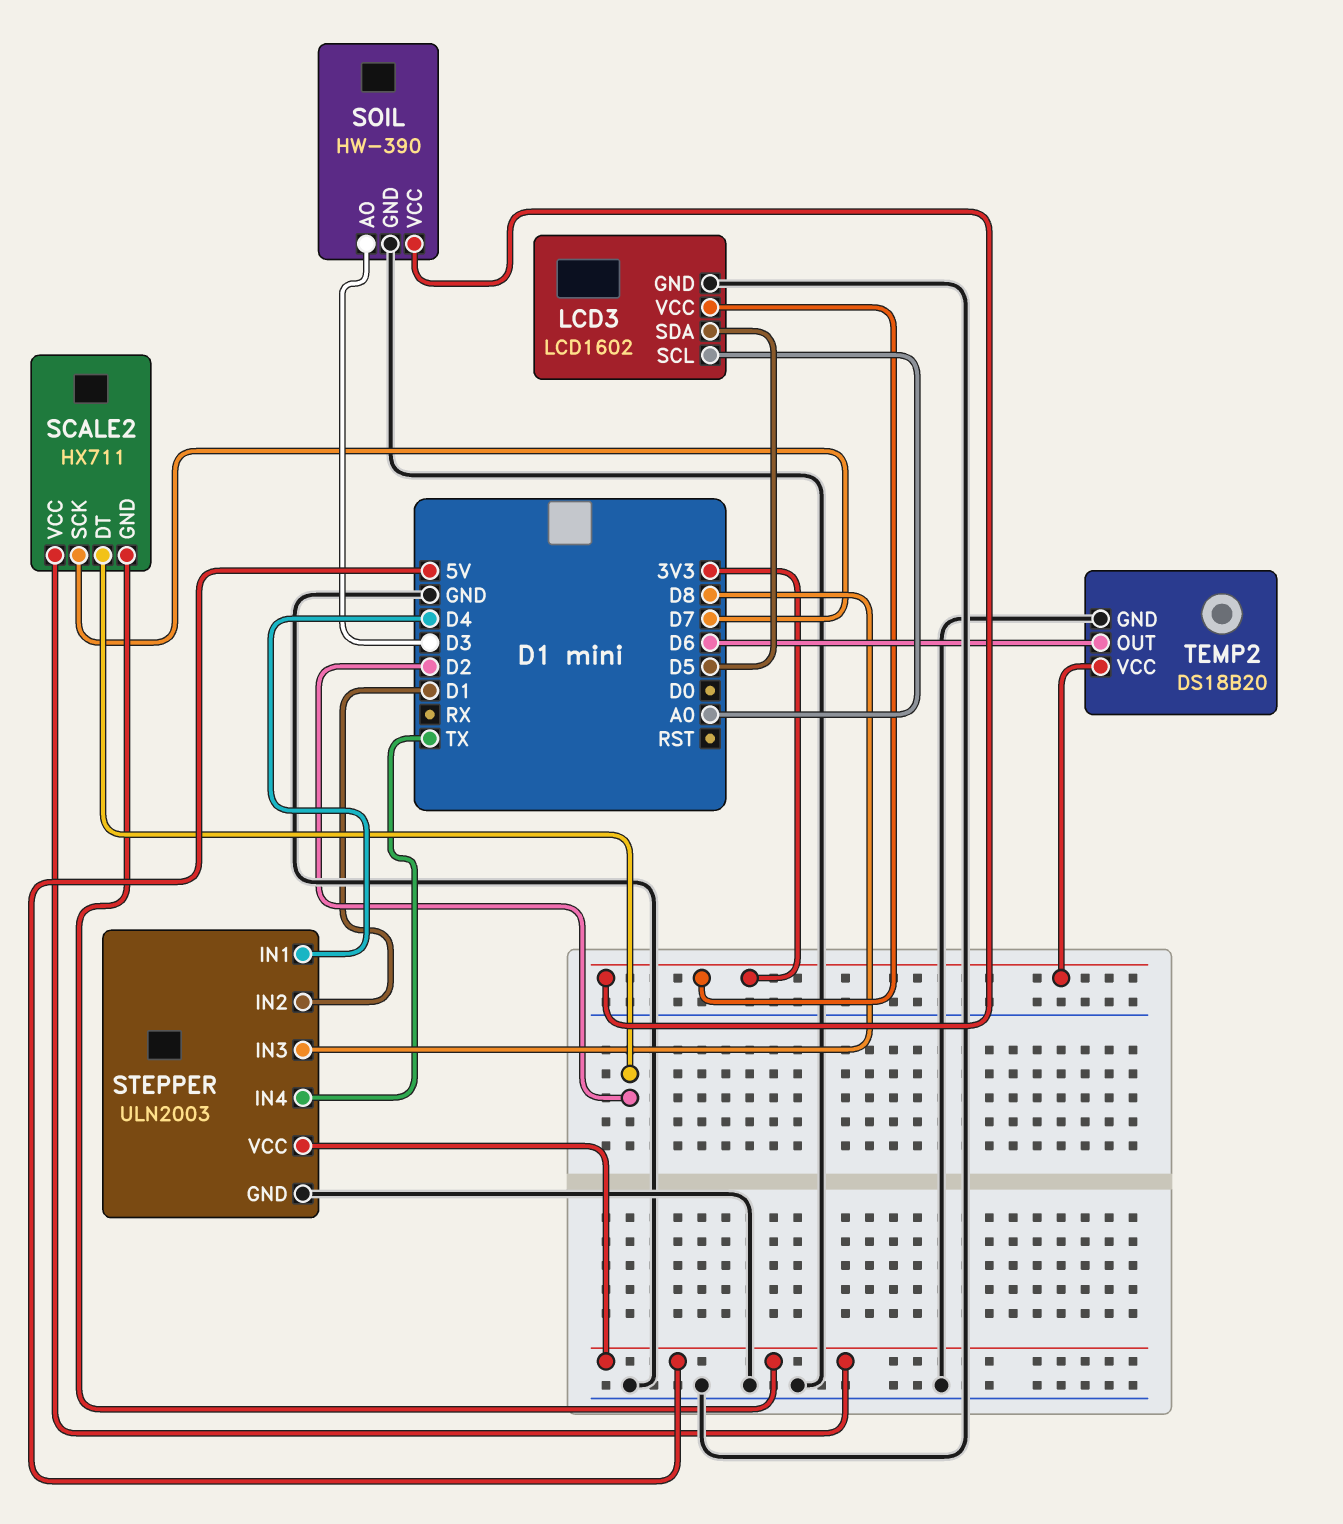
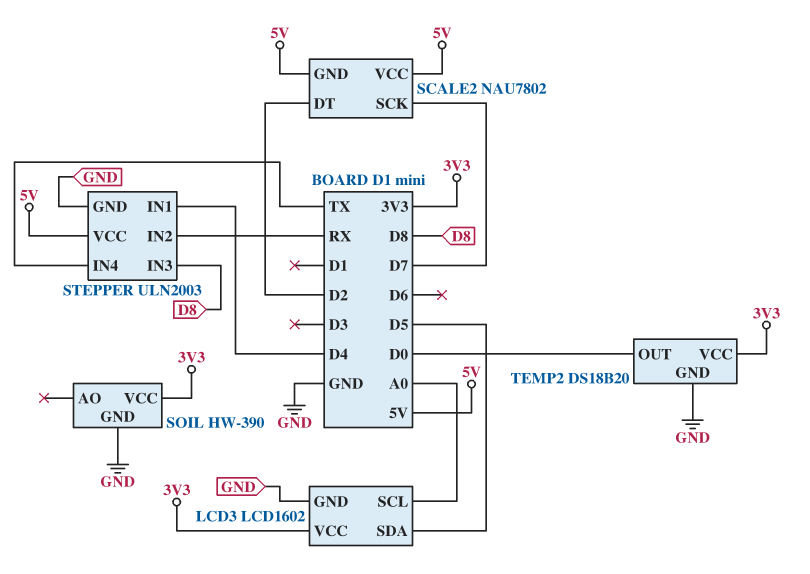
SCALE2: HX711 -> NAU7802
SOIL pin AO: D3 -> none
STEPPER pin IN2: D1 -> RX
TEMP2 pin OUT: D6 -> D0

